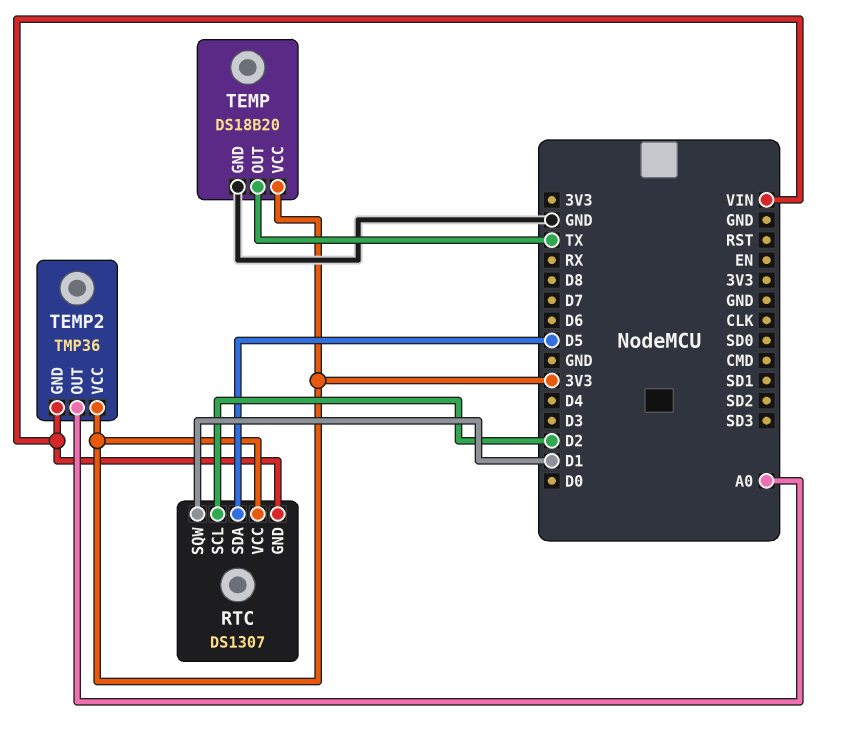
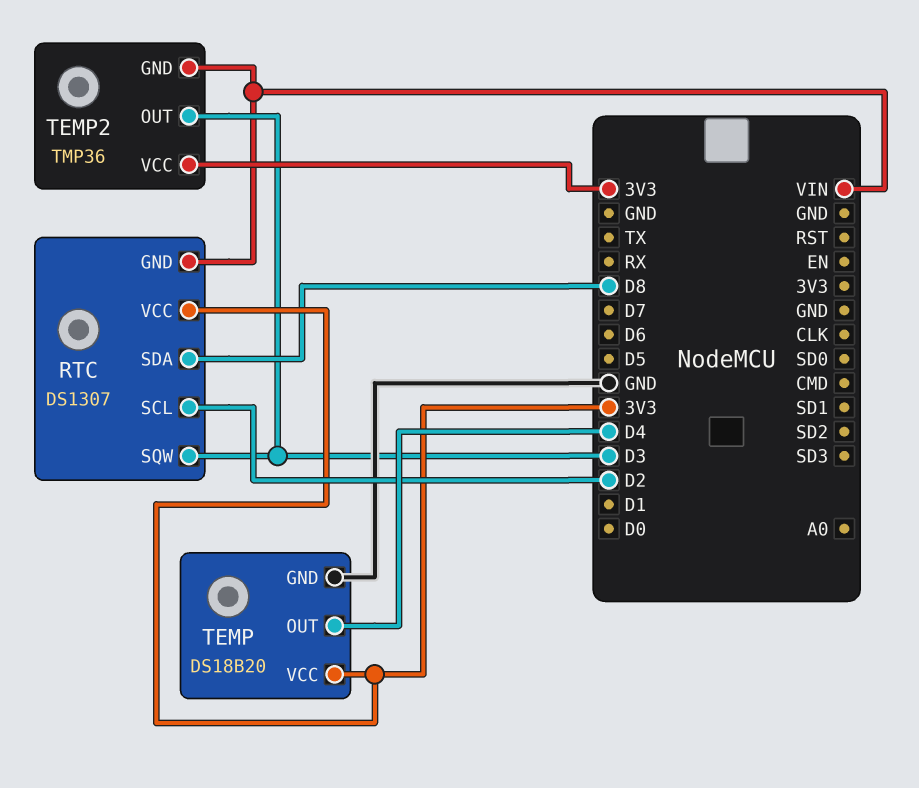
RTC pin SDA: D5 -> D8
RTC pin SQW: D1 -> D3
TEMP pin OUT: TX -> D4
TEMP2 pin OUT: A0 -> D3

